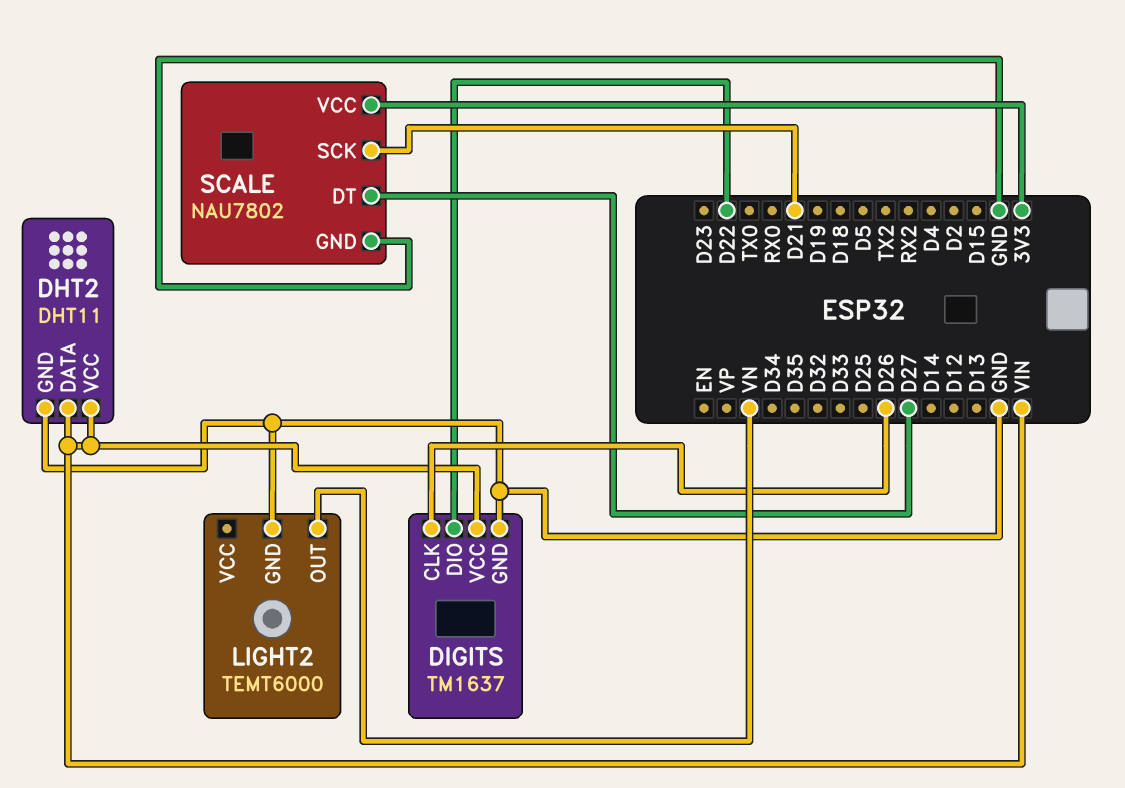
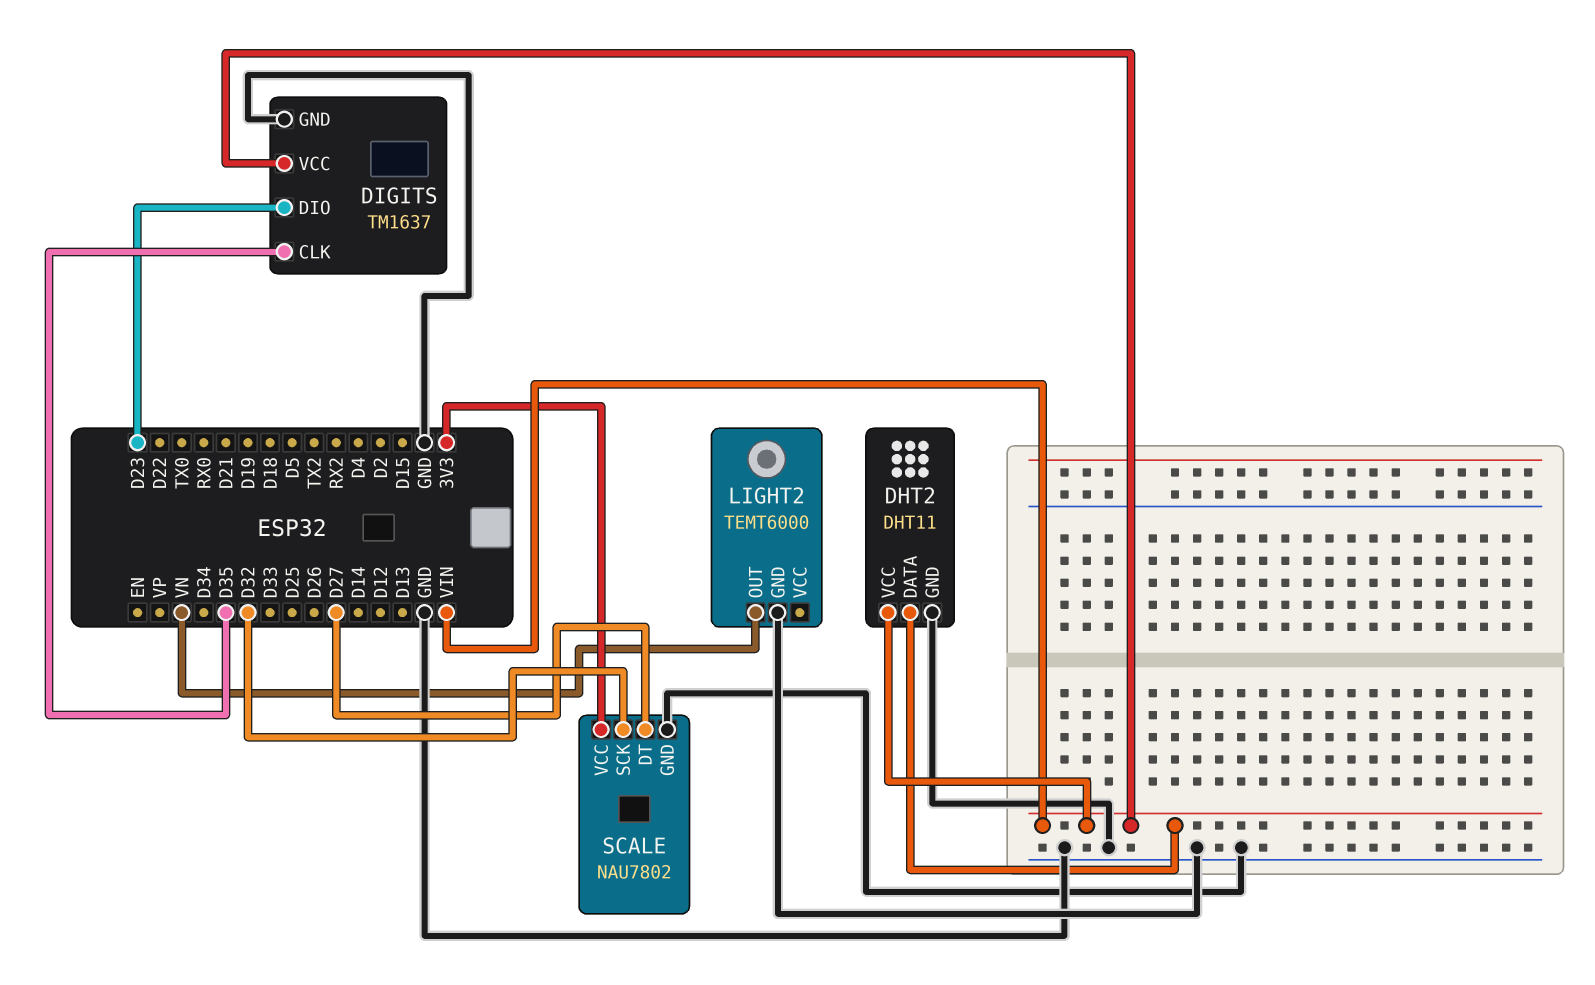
DIGITS pin CLK: D26 -> D35
DIGITS pin DIO: D22 -> D23
SCALE pin SCK: D21 -> D32

